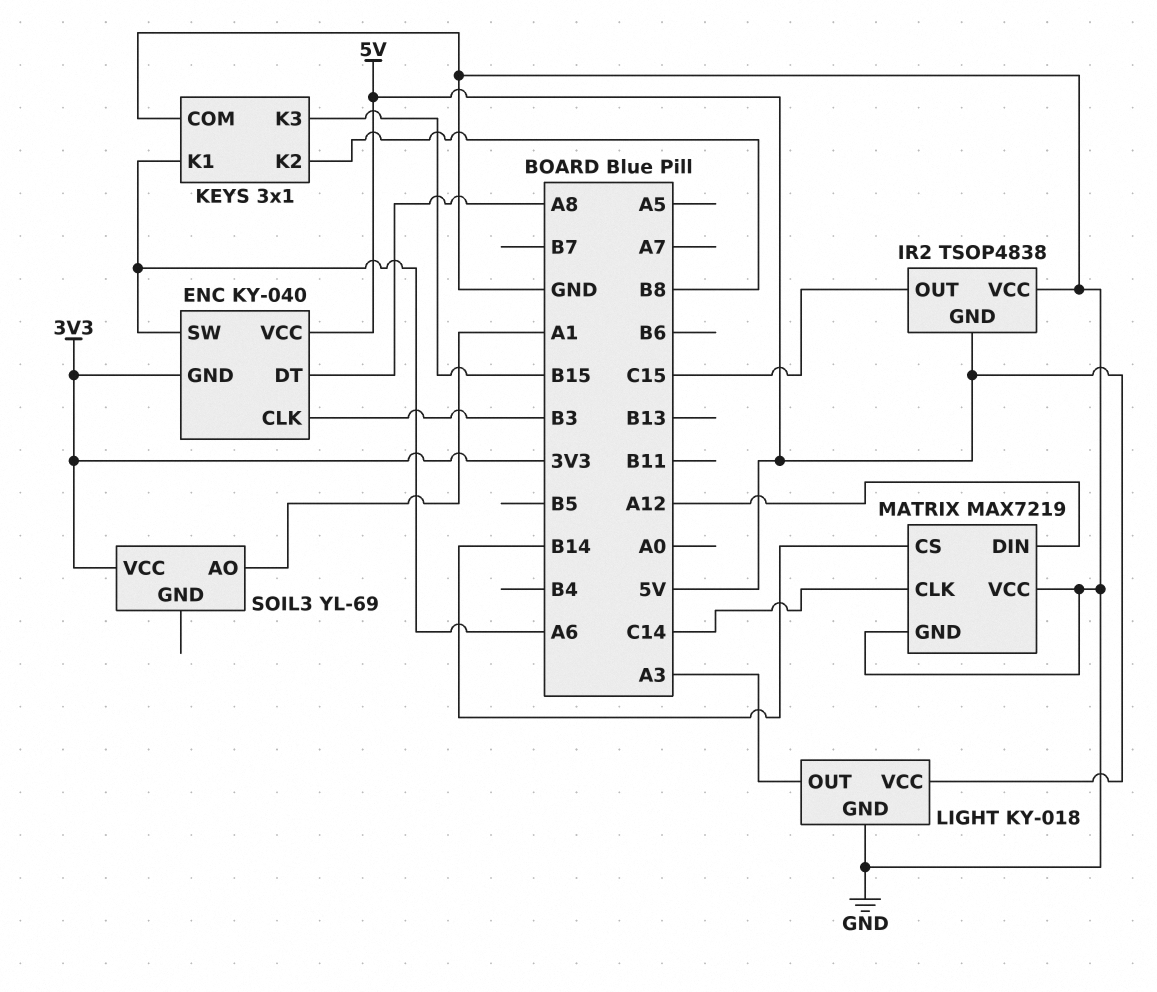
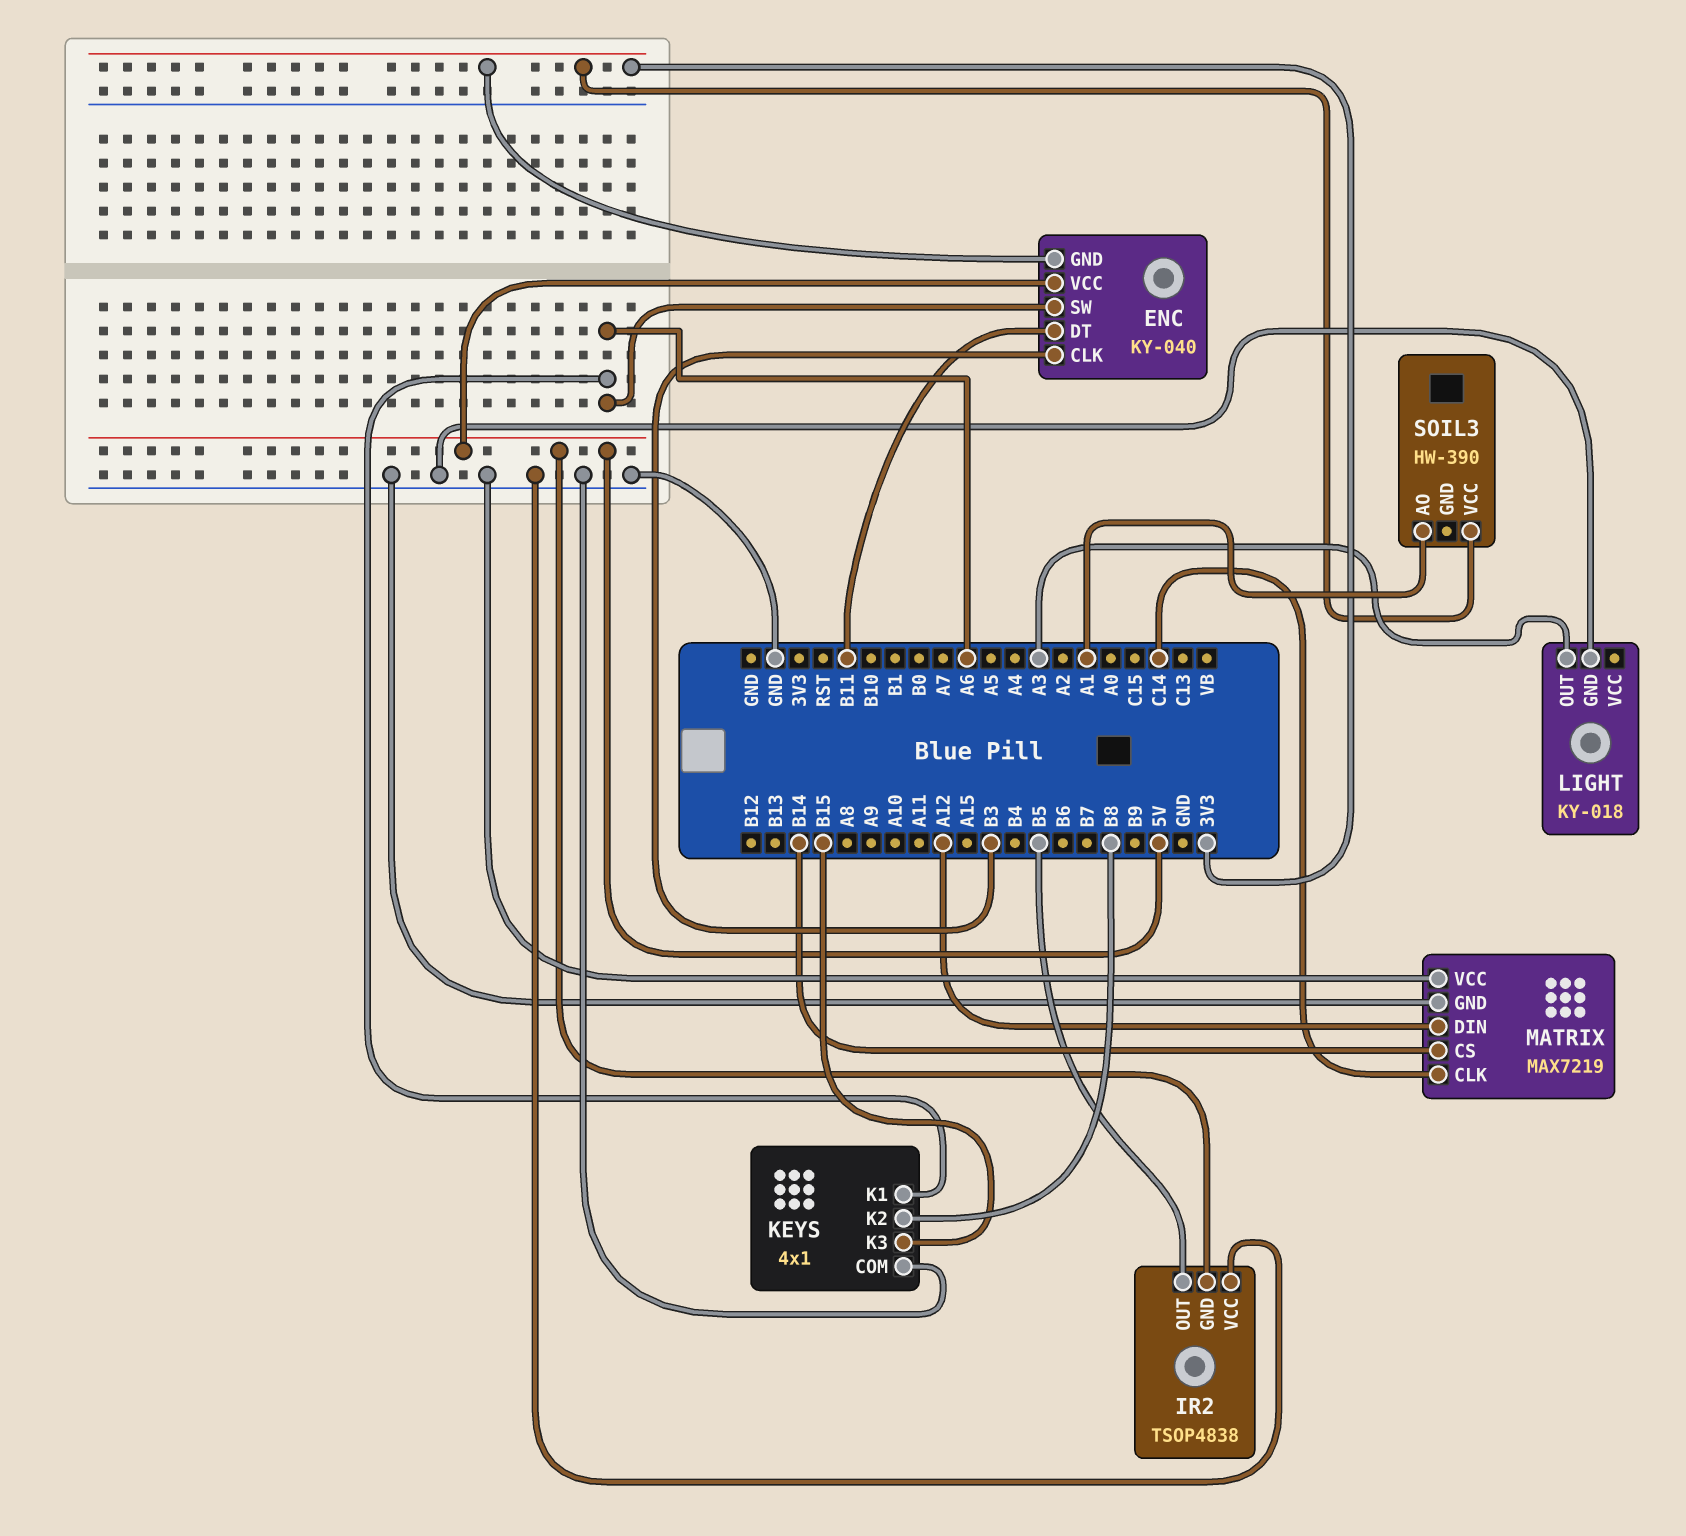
ENC pin DT: A8 -> B11
IR2 pin OUT: C15 -> B5
KEYS: 3x1 -> 4x1
LIGHT pin VCC: 5V -> none
SOIL3: YL-69 -> HW-390

